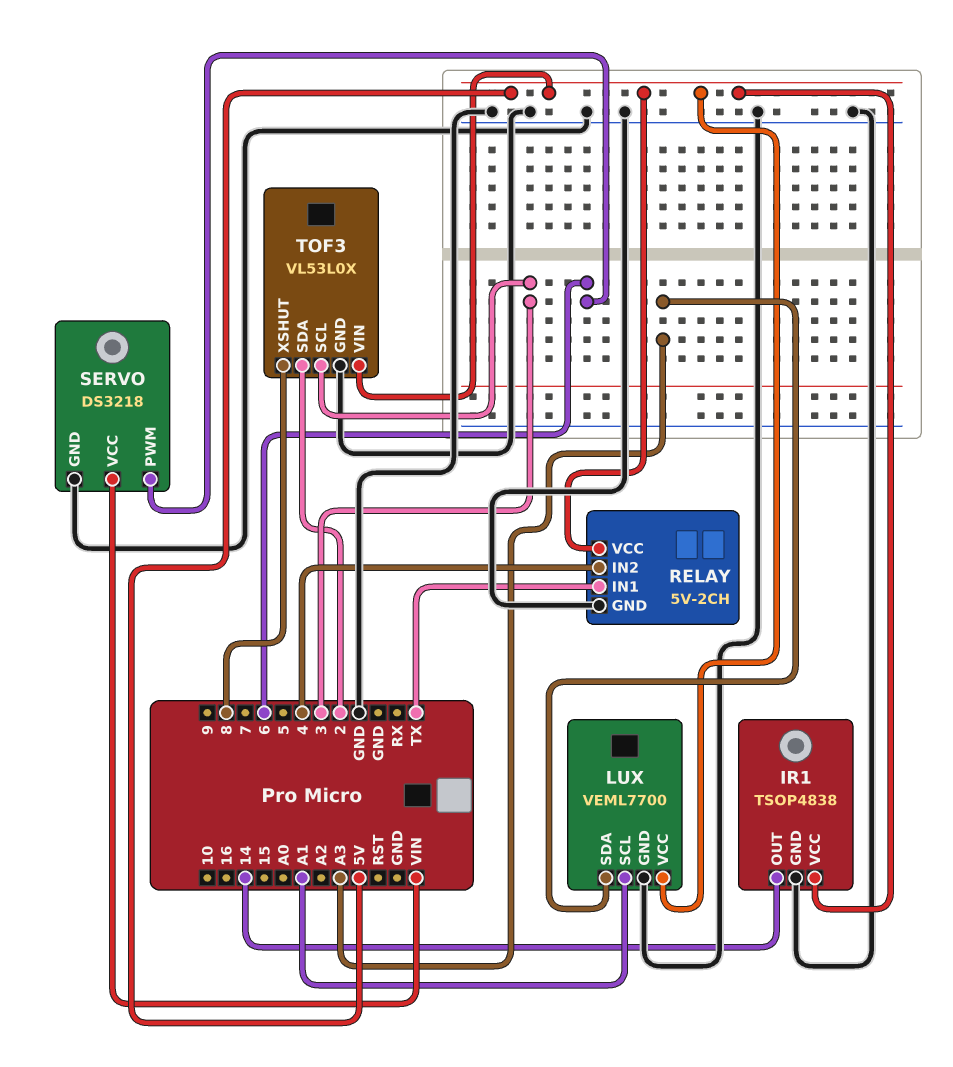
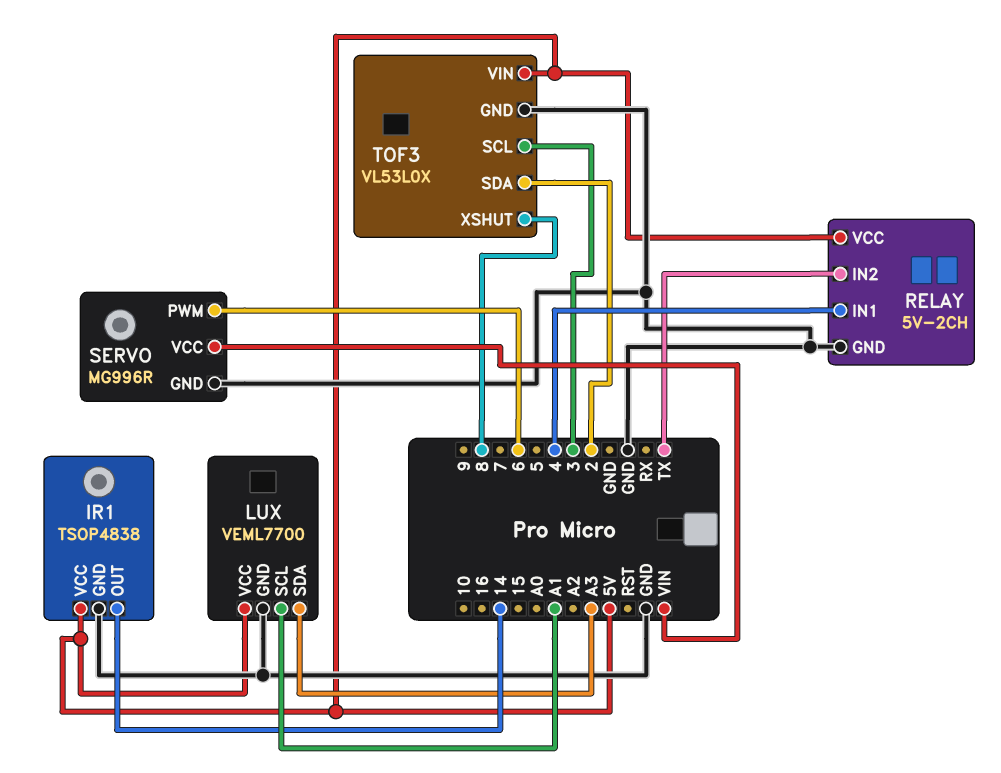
RELAY pin IN1: TX -> 4
RELAY pin IN2: 4 -> TX
SERVO: DS3218 -> MG996R

